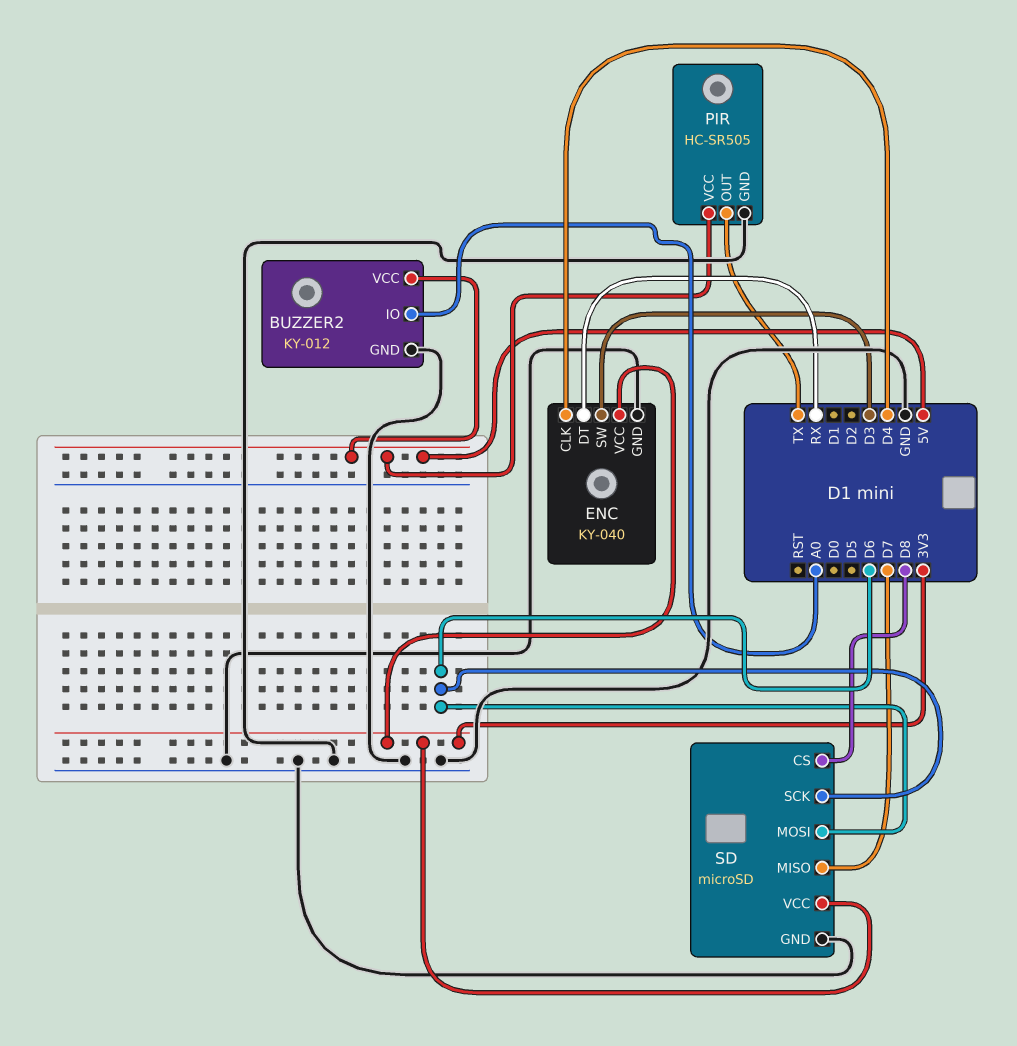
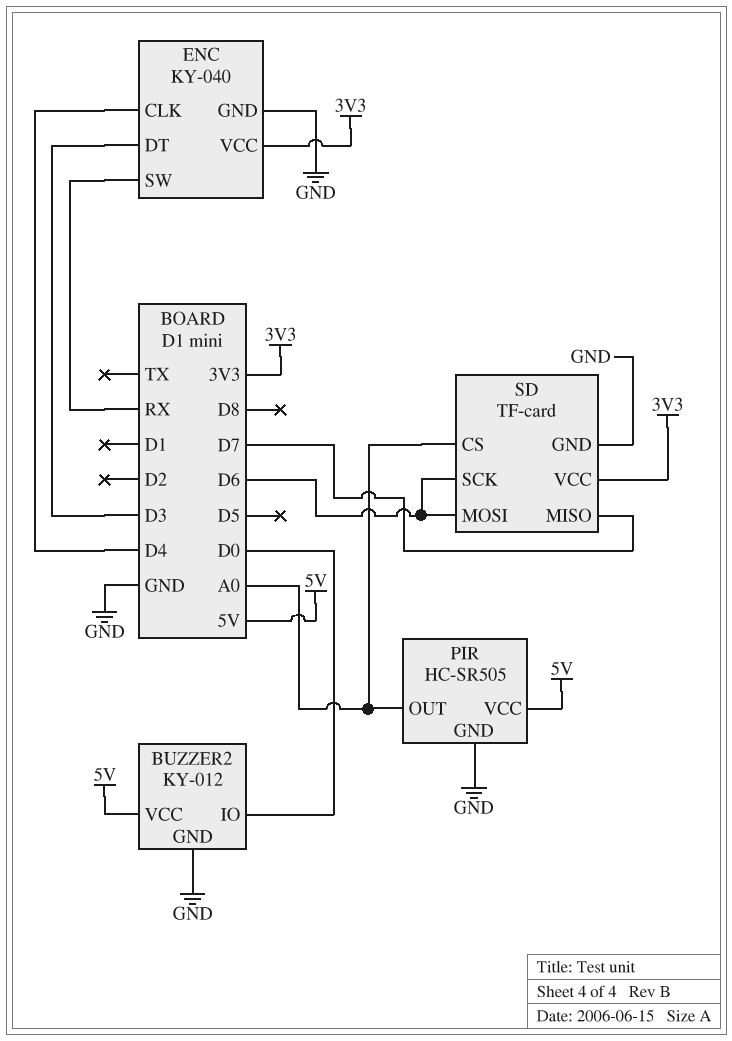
BUZZER2 pin IO: A0 -> D0
ENC pin DT: RX -> D3
ENC pin SW: D3 -> RX
PIR pin OUT: TX -> A0
SD: microSD -> TF-card
SD pin CS: D8 -> A0

